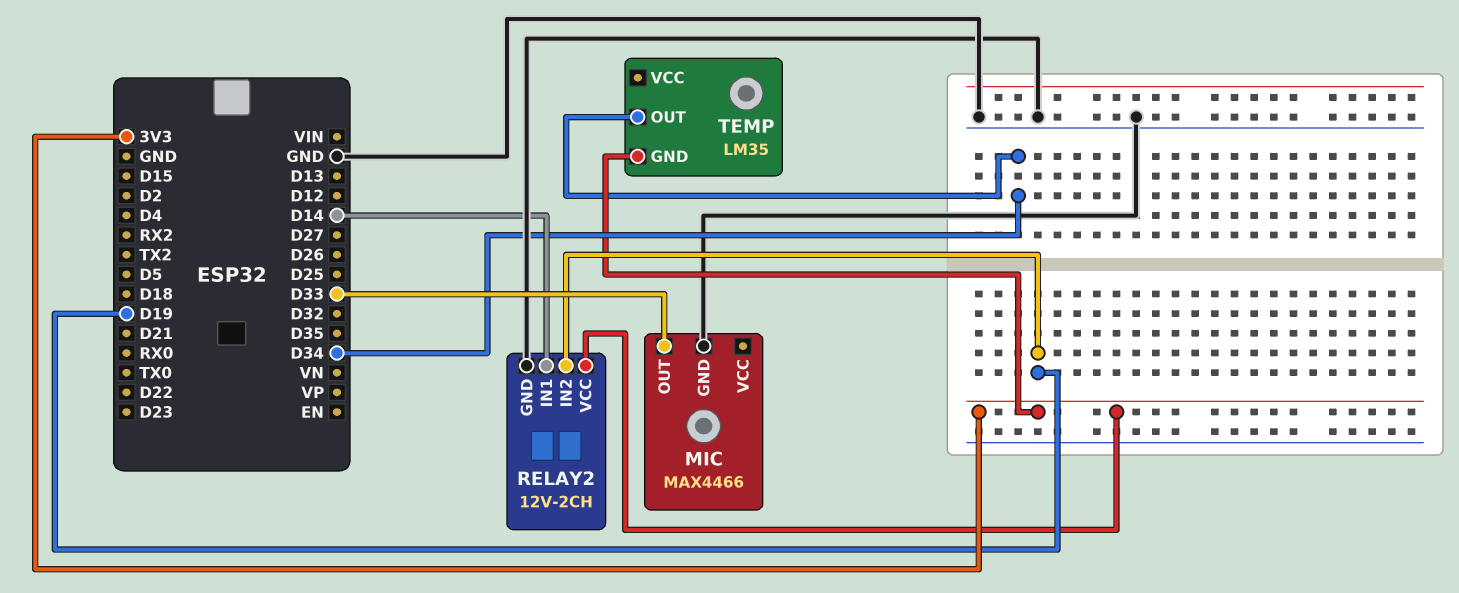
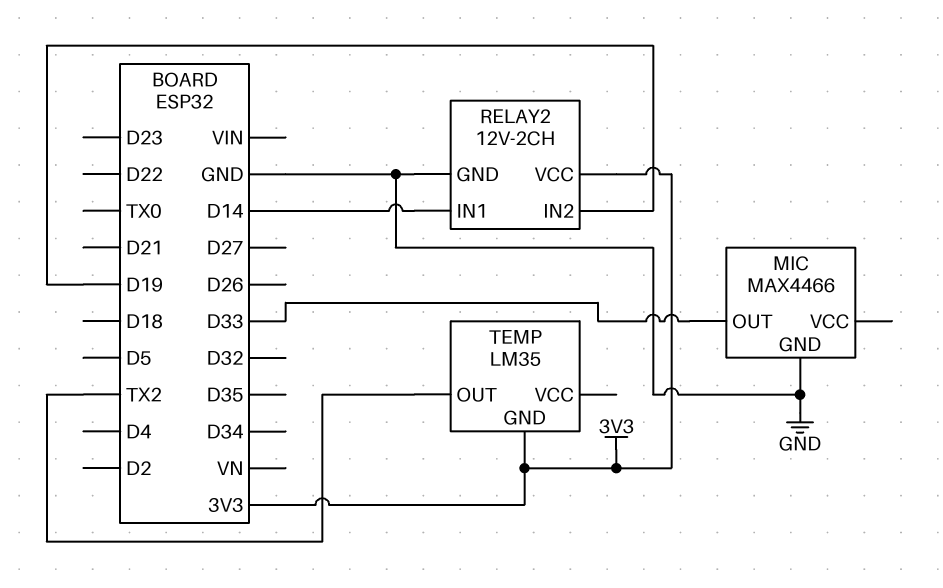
TEMP pin OUT: D34 -> TX2

